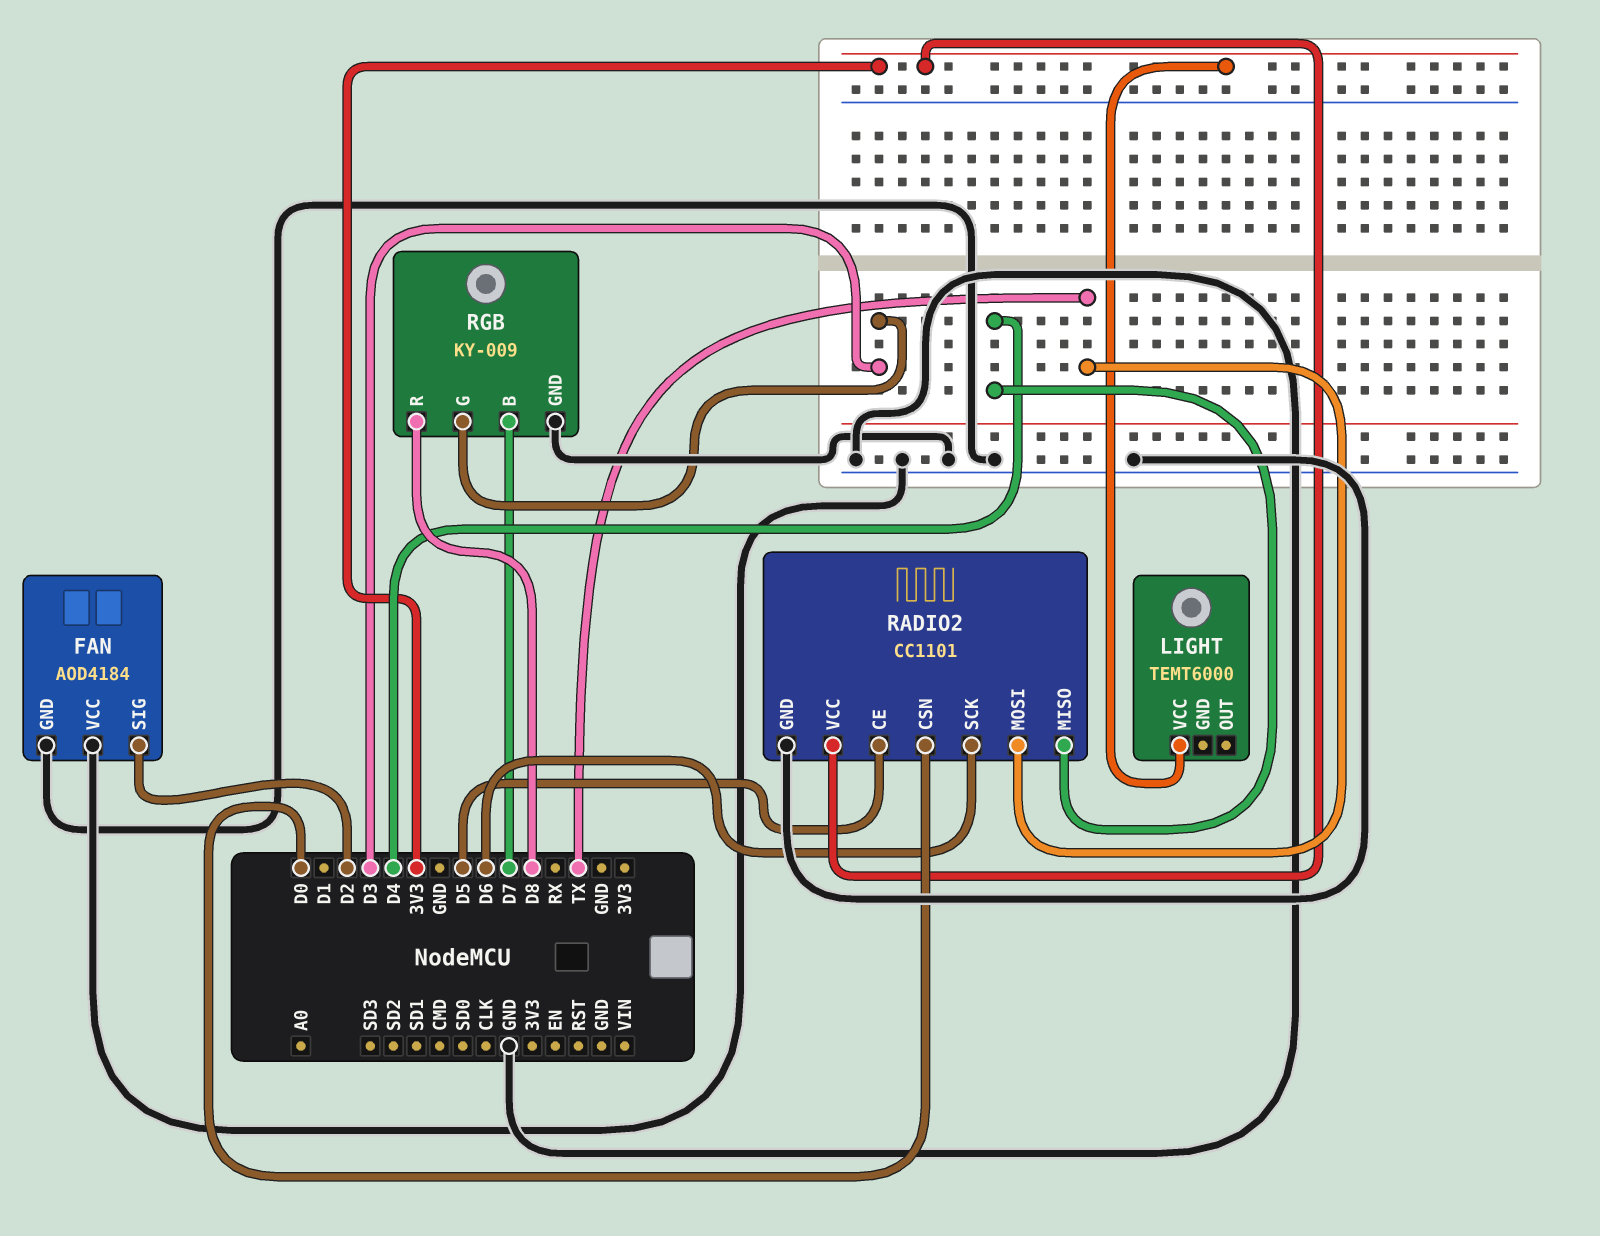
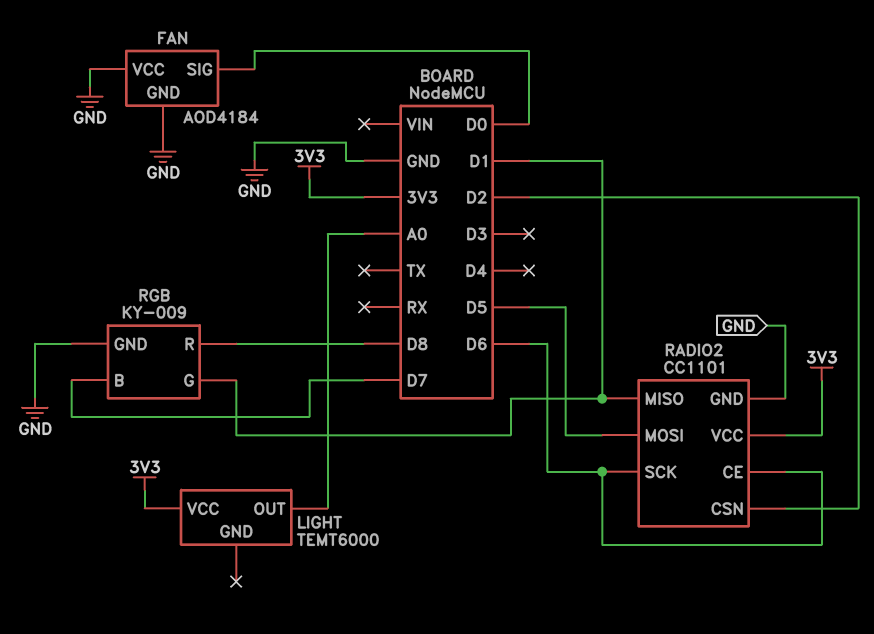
FAN pin SIG: D2 -> D0
LIGHT pin OUT: none -> A0
RADIO2 pin CE: D5 -> D6
RADIO2 pin CSN: D0 -> D2
RADIO2 pin MISO: D4 -> D1
RADIO2 pin MOSI: TX -> D5
RGB pin G: D3 -> D1

